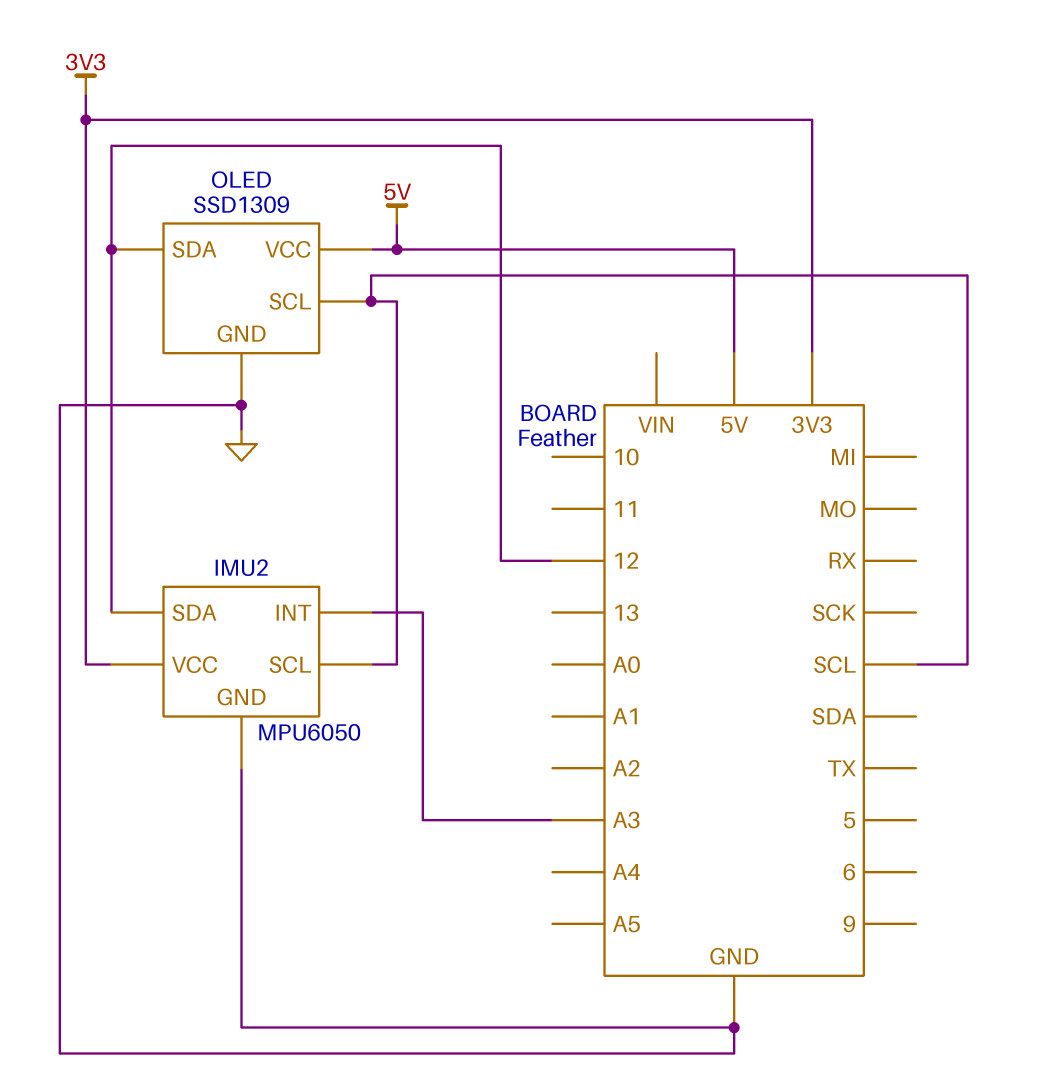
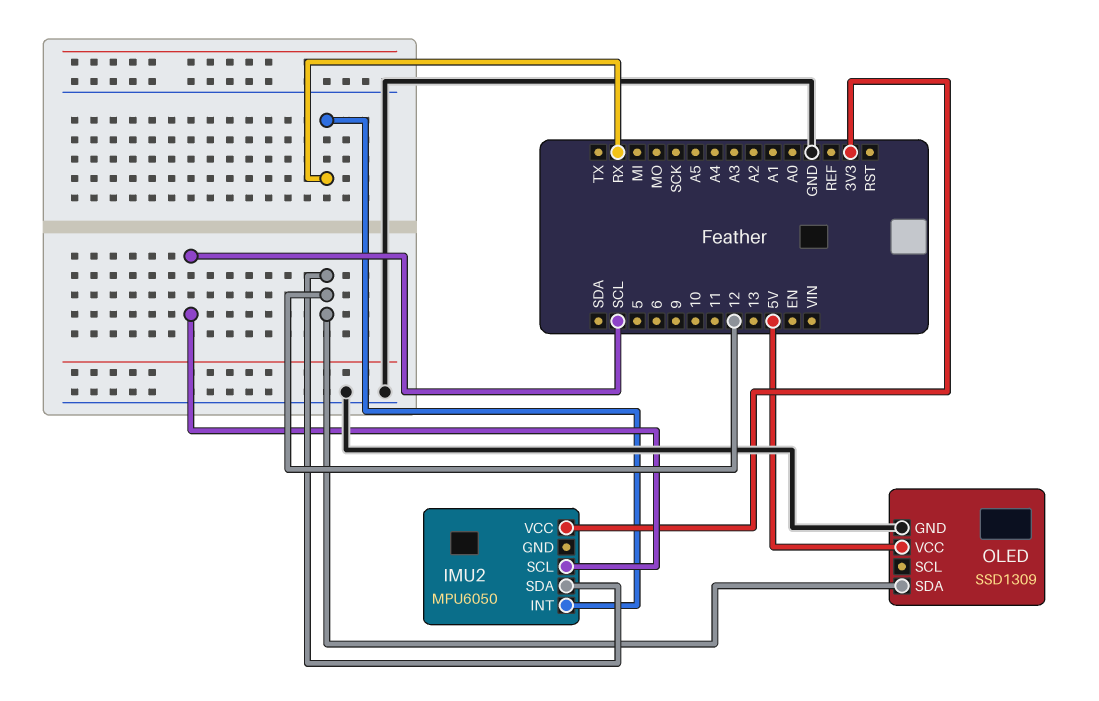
IMU2 pin GND: GND -> none
IMU2 pin INT: A3 -> RX
OLED pin SCL: SCL -> none

